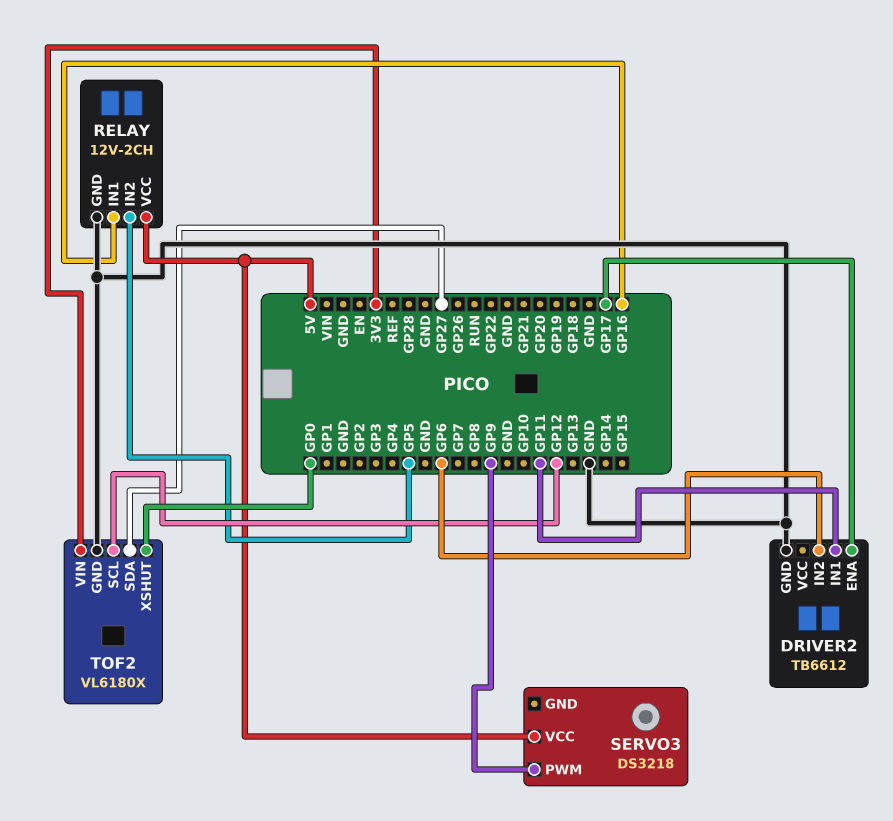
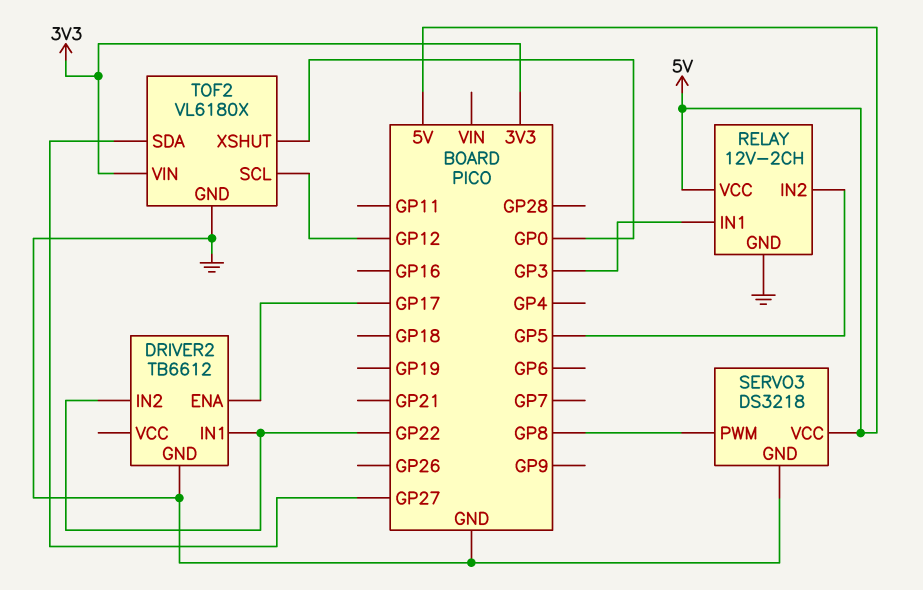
DRIVER2 pin IN1: GP11 -> GP22
DRIVER2 pin IN2: GP6 -> GP22
RELAY pin IN1: GP16 -> GP3
SERVO3 pin GND: none -> GND
SERVO3 pin PWM: GP9 -> GP8

